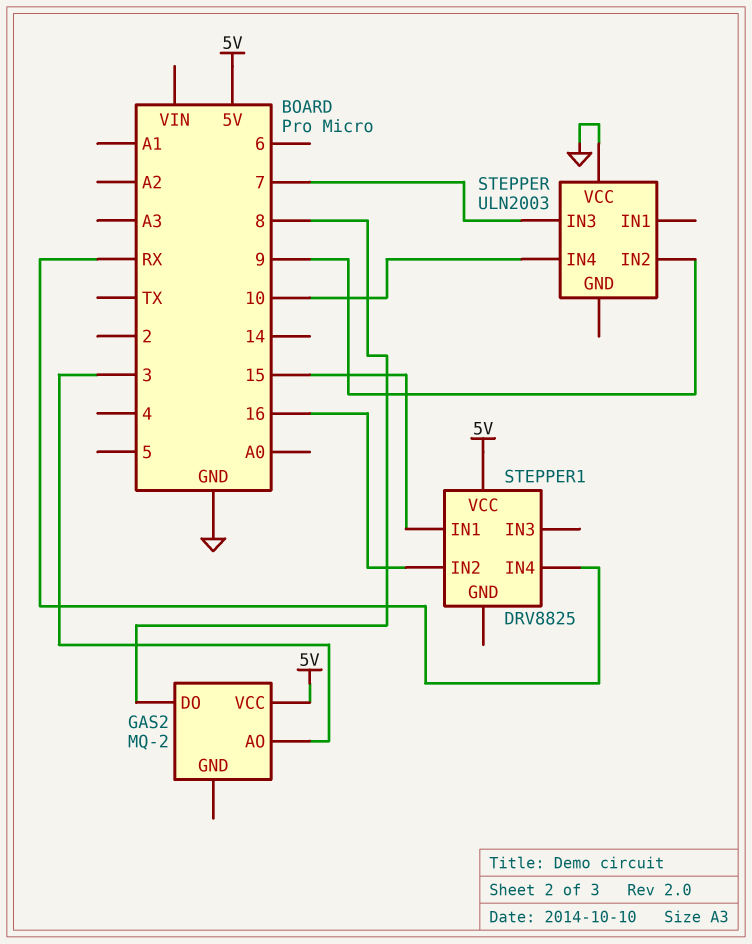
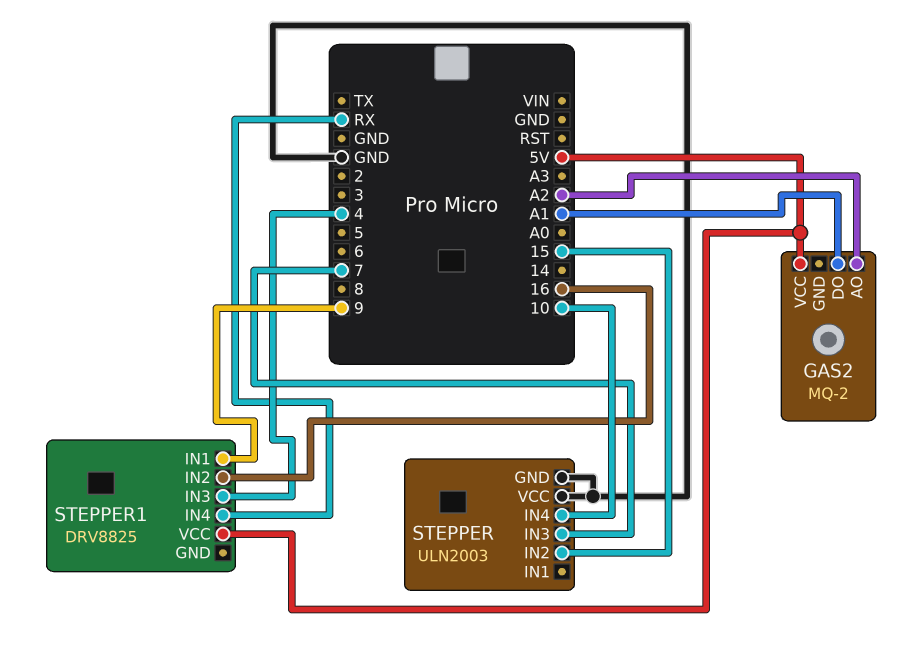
GAS2 pin AO: 3 -> A2
GAS2 pin DO: 8 -> A1
STEPPER pin GND: none -> GND
STEPPER pin IN2: 9 -> 15
STEPPER1 pin IN1: 15 -> 9
STEPPER1 pin IN3: none -> 4

